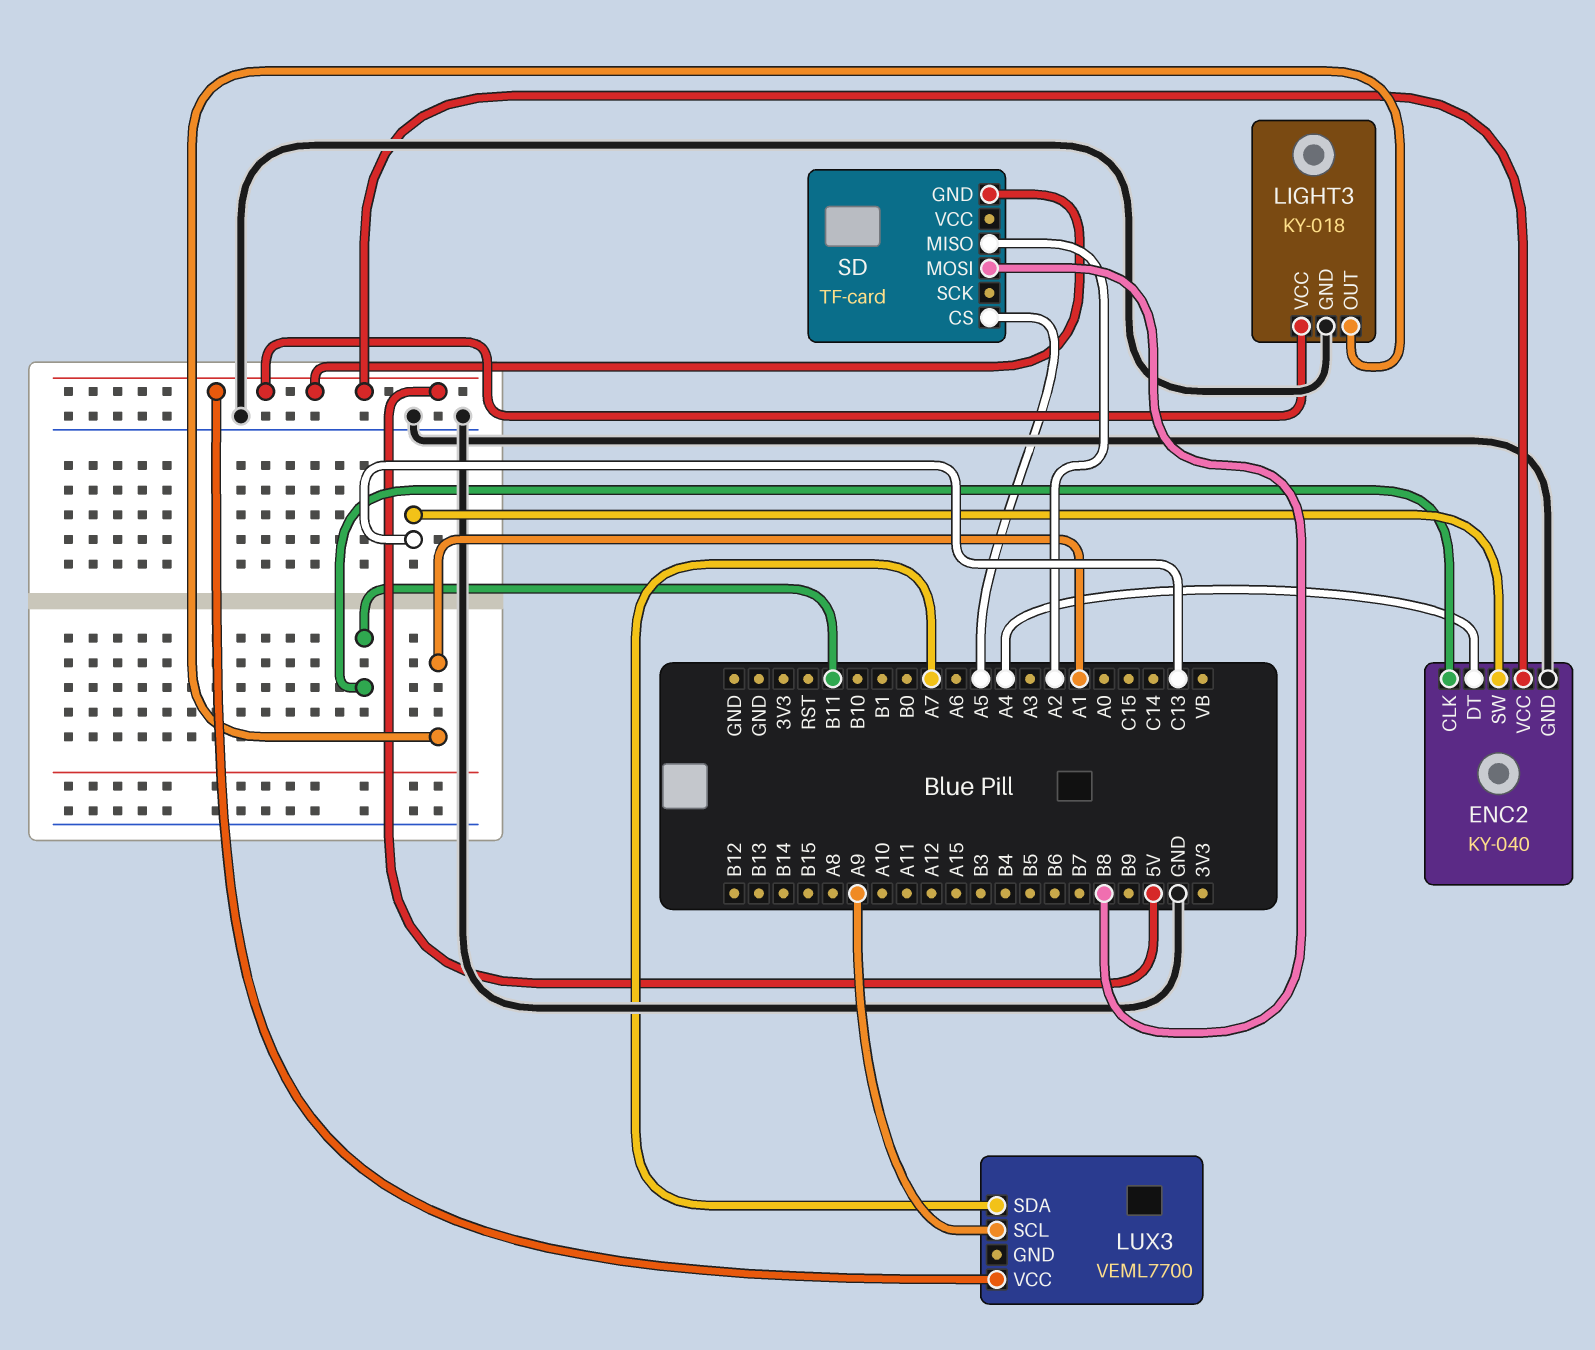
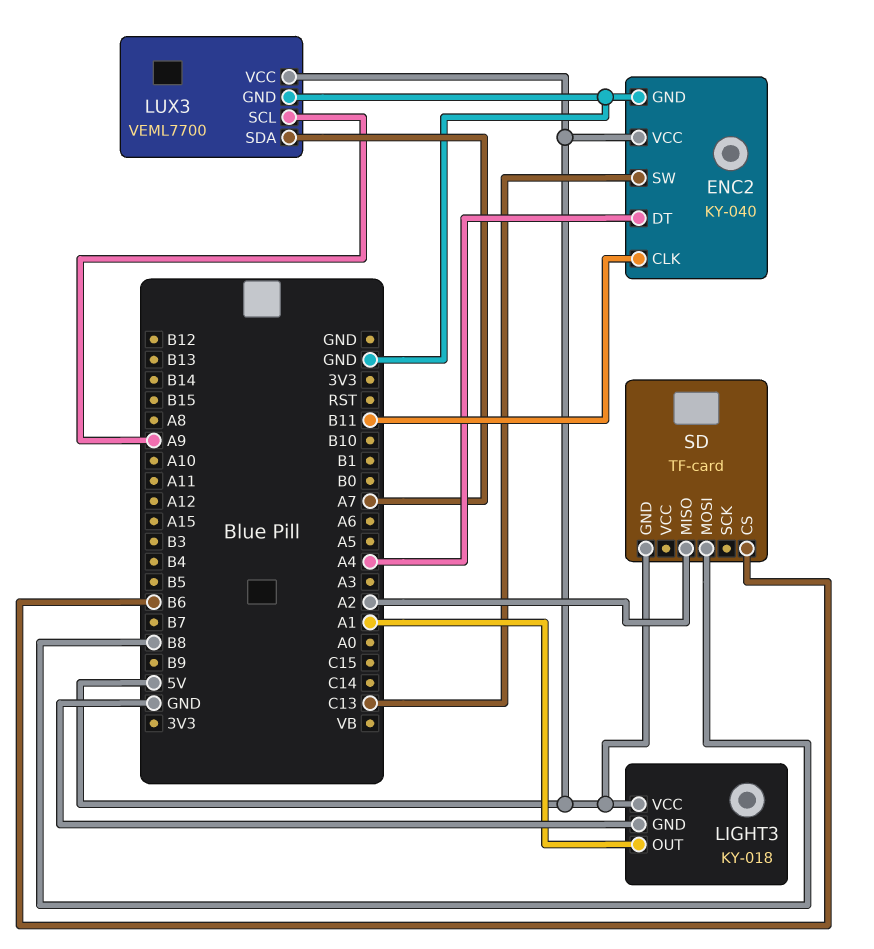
LUX3 pin GND: none -> GND
SD pin CS: A5 -> B6

